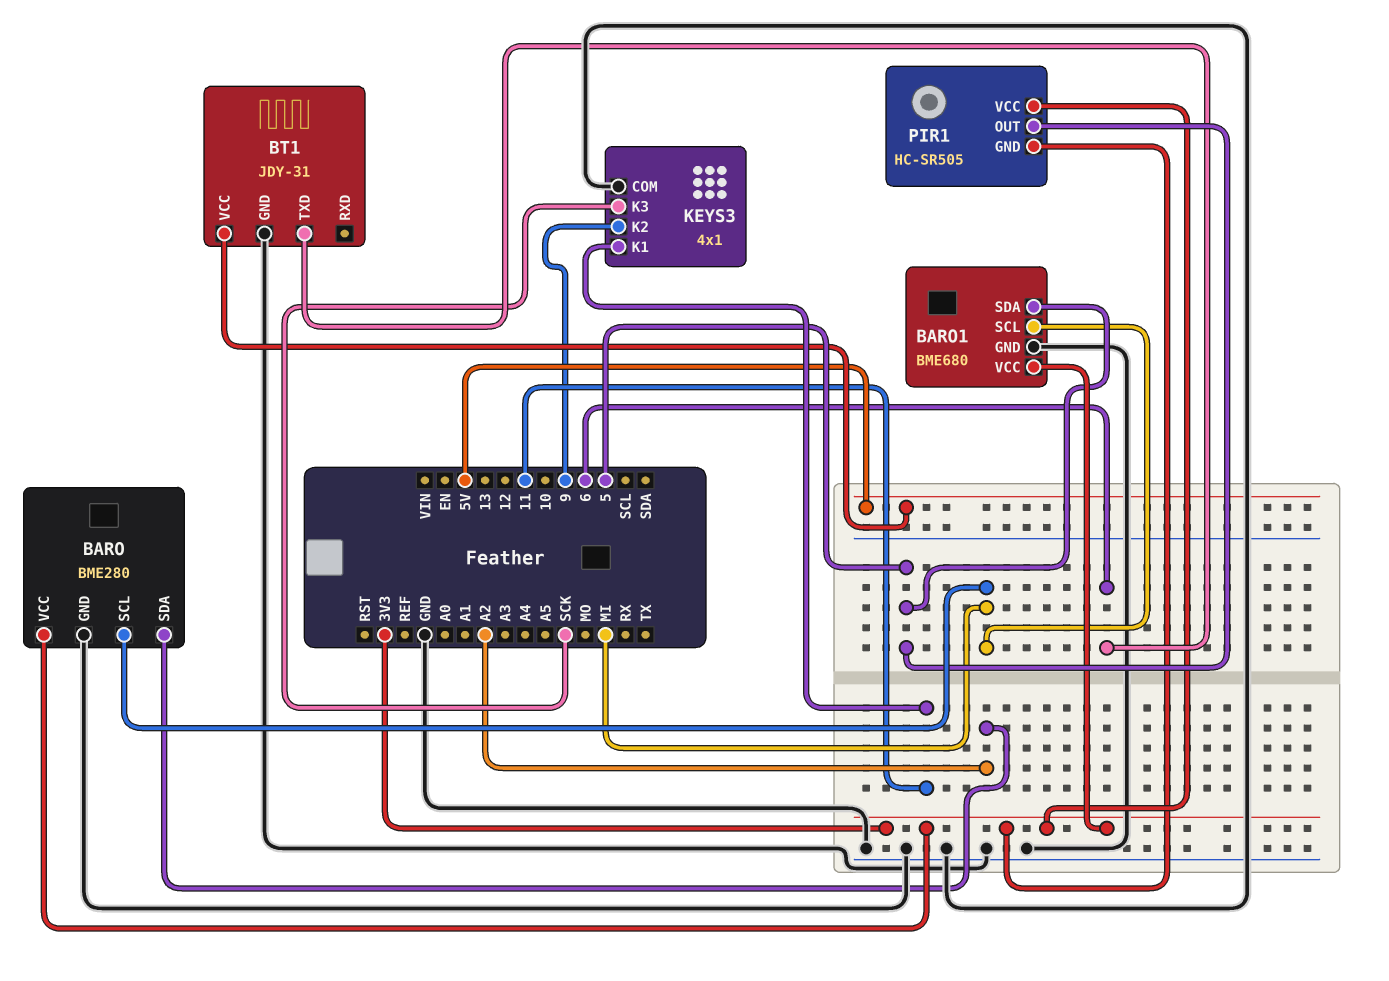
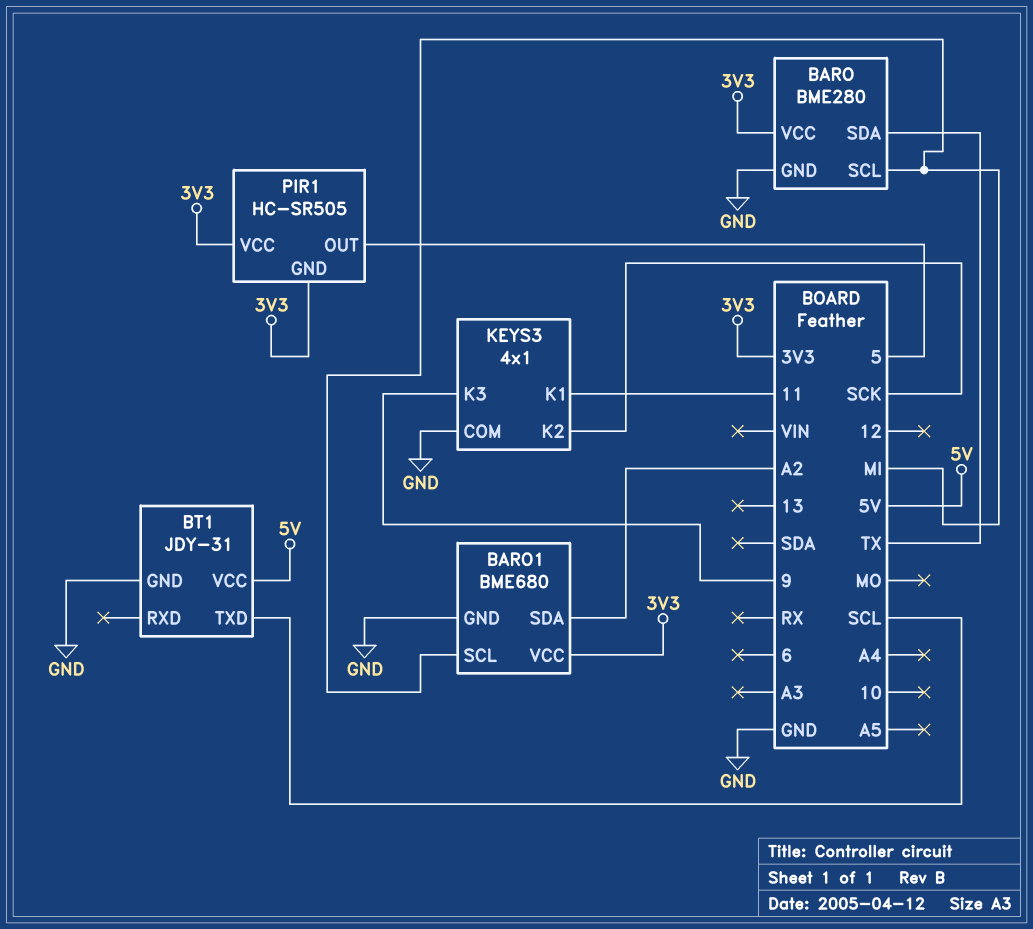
BARO pin SDA: A2 -> TX
BARO1 pin SDA: 5 -> A2
BT1 pin TXD: 6 -> SCL
KEYS3 pin K2: 9 -> SCK
KEYS3 pin K3: SCK -> 9

